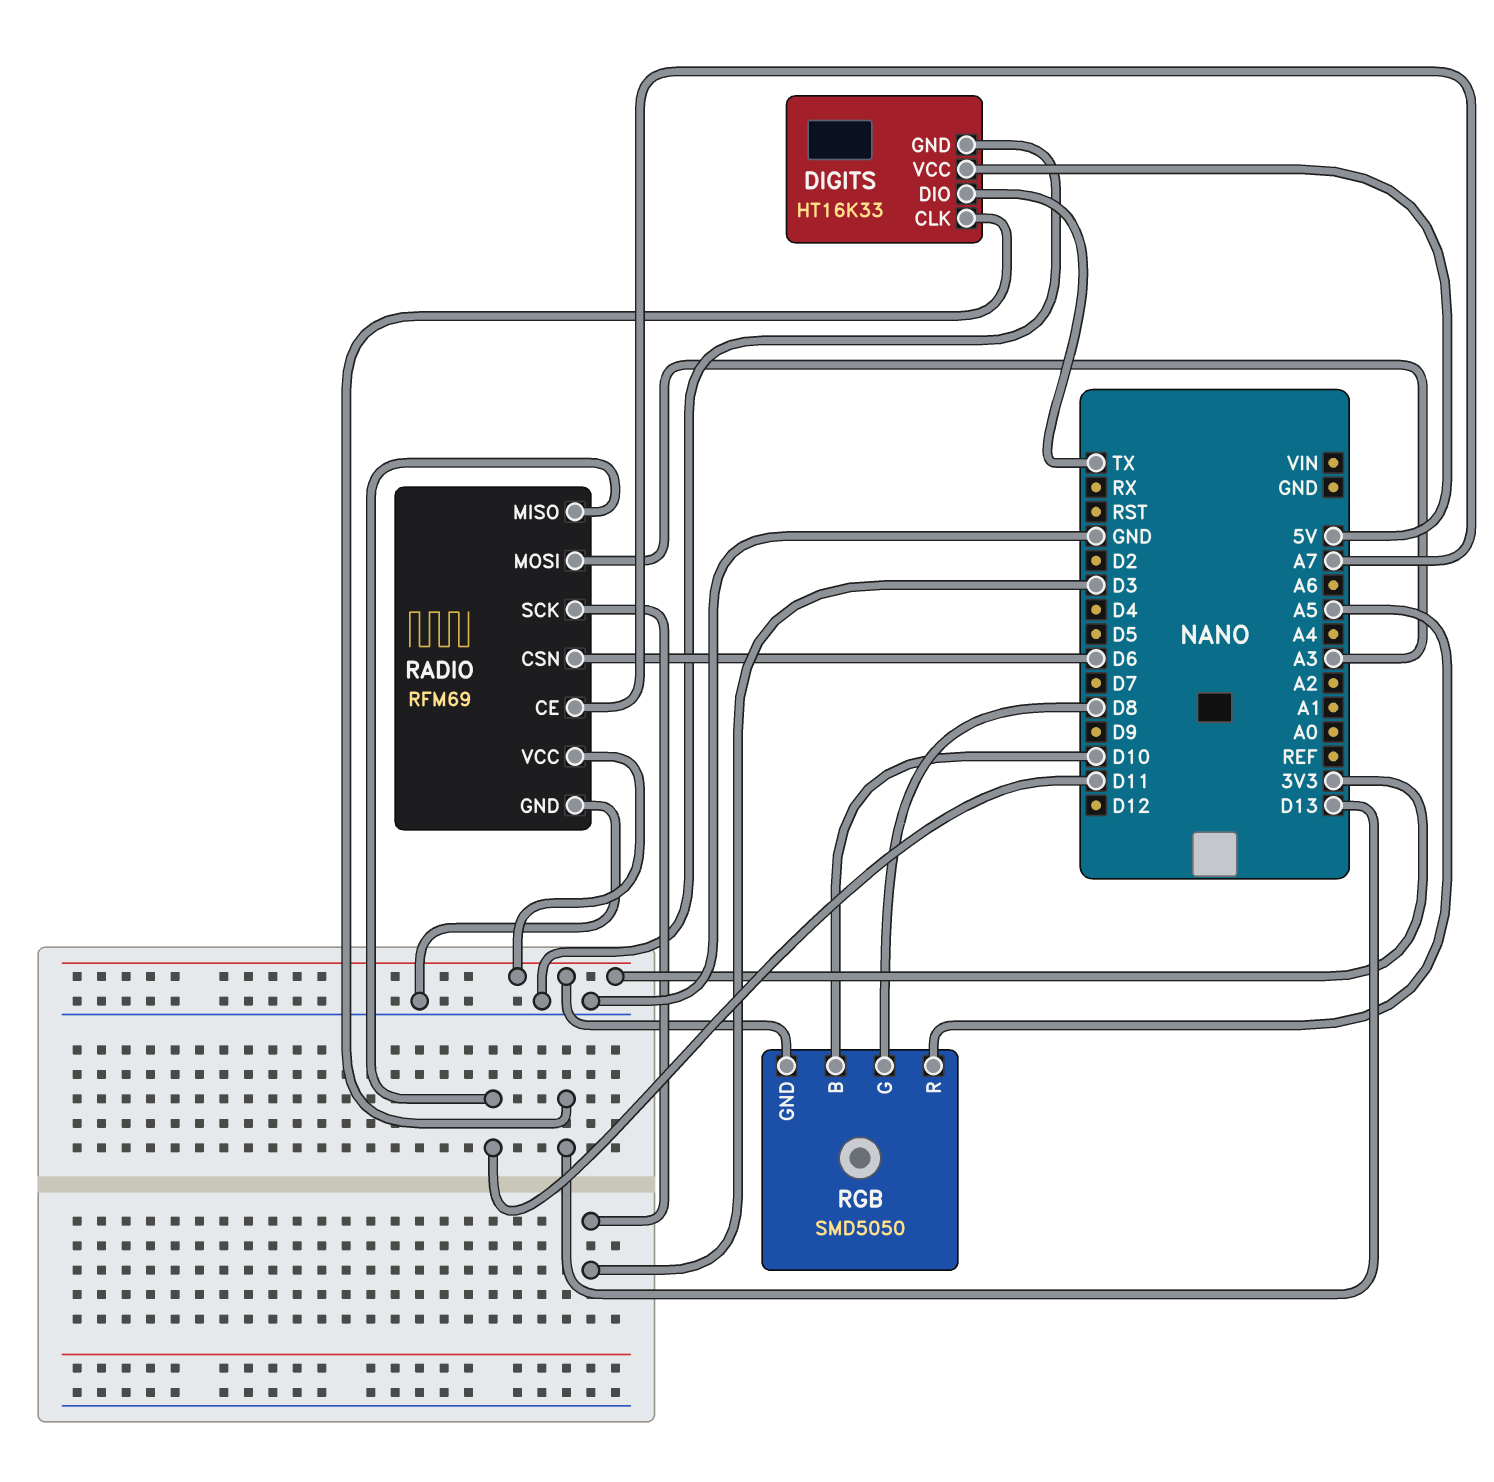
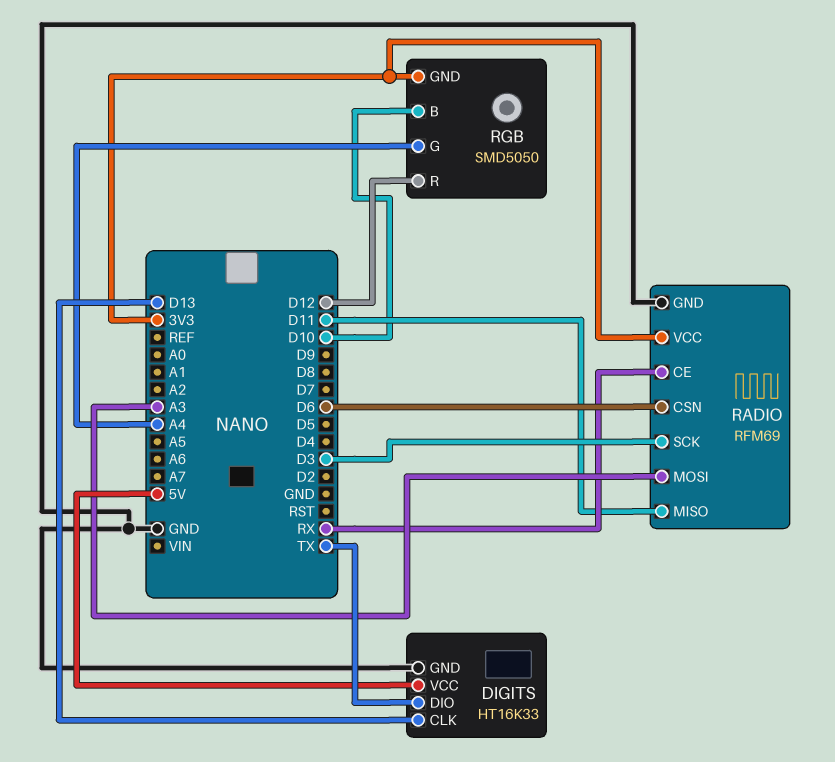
RADIO pin CE: A7 -> RX
RGB pin G: D8 -> A4
RGB pin R: A5 -> D12

